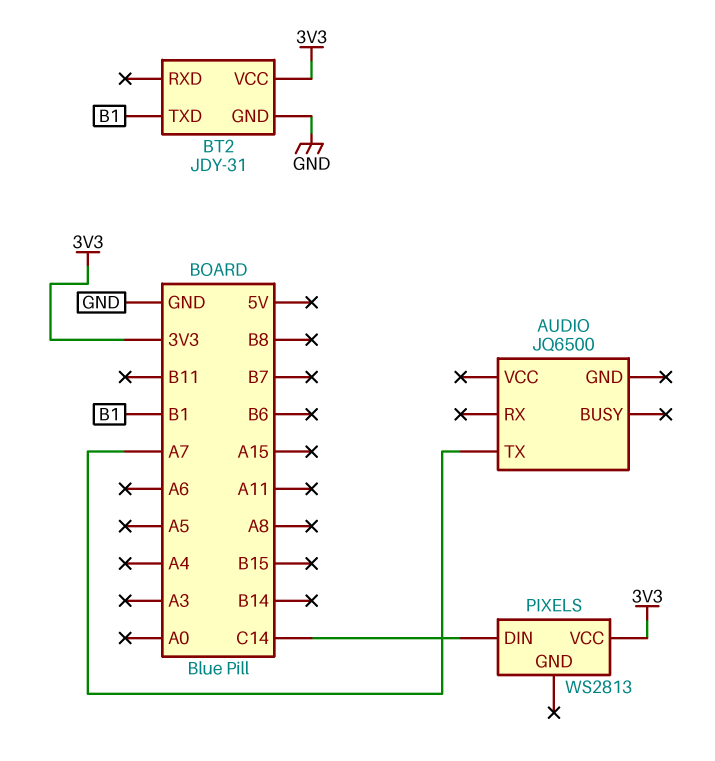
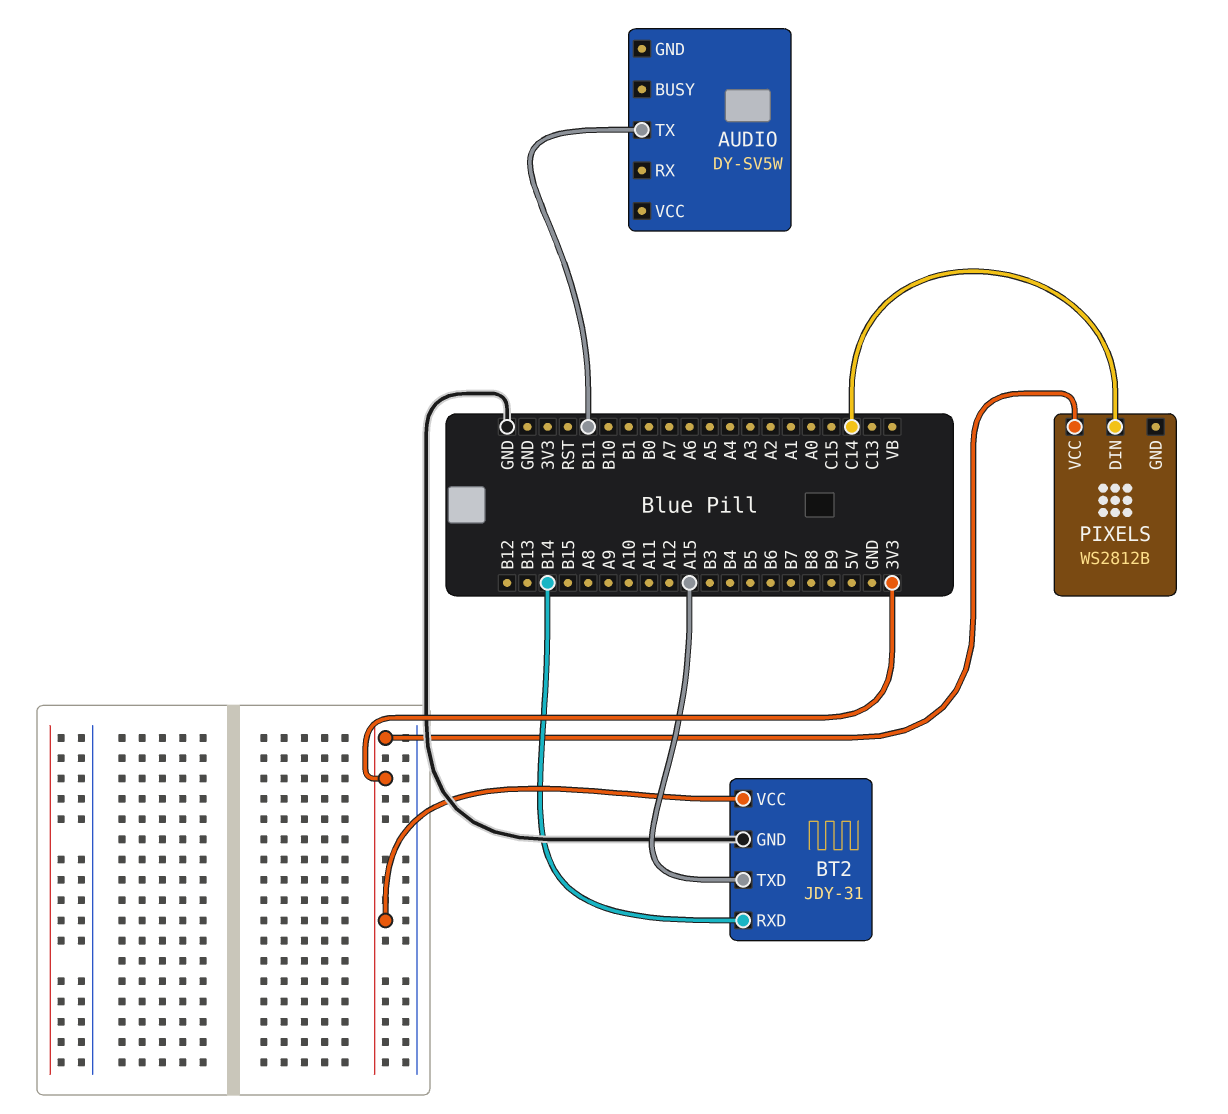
AUDIO: JQ6500 -> DY-SV5W
AUDIO pin TX: A7 -> B11
BT2 pin RXD: none -> B14
BT2 pin TXD: B1 -> A15
PIXELS: WS2813 -> WS2812B

